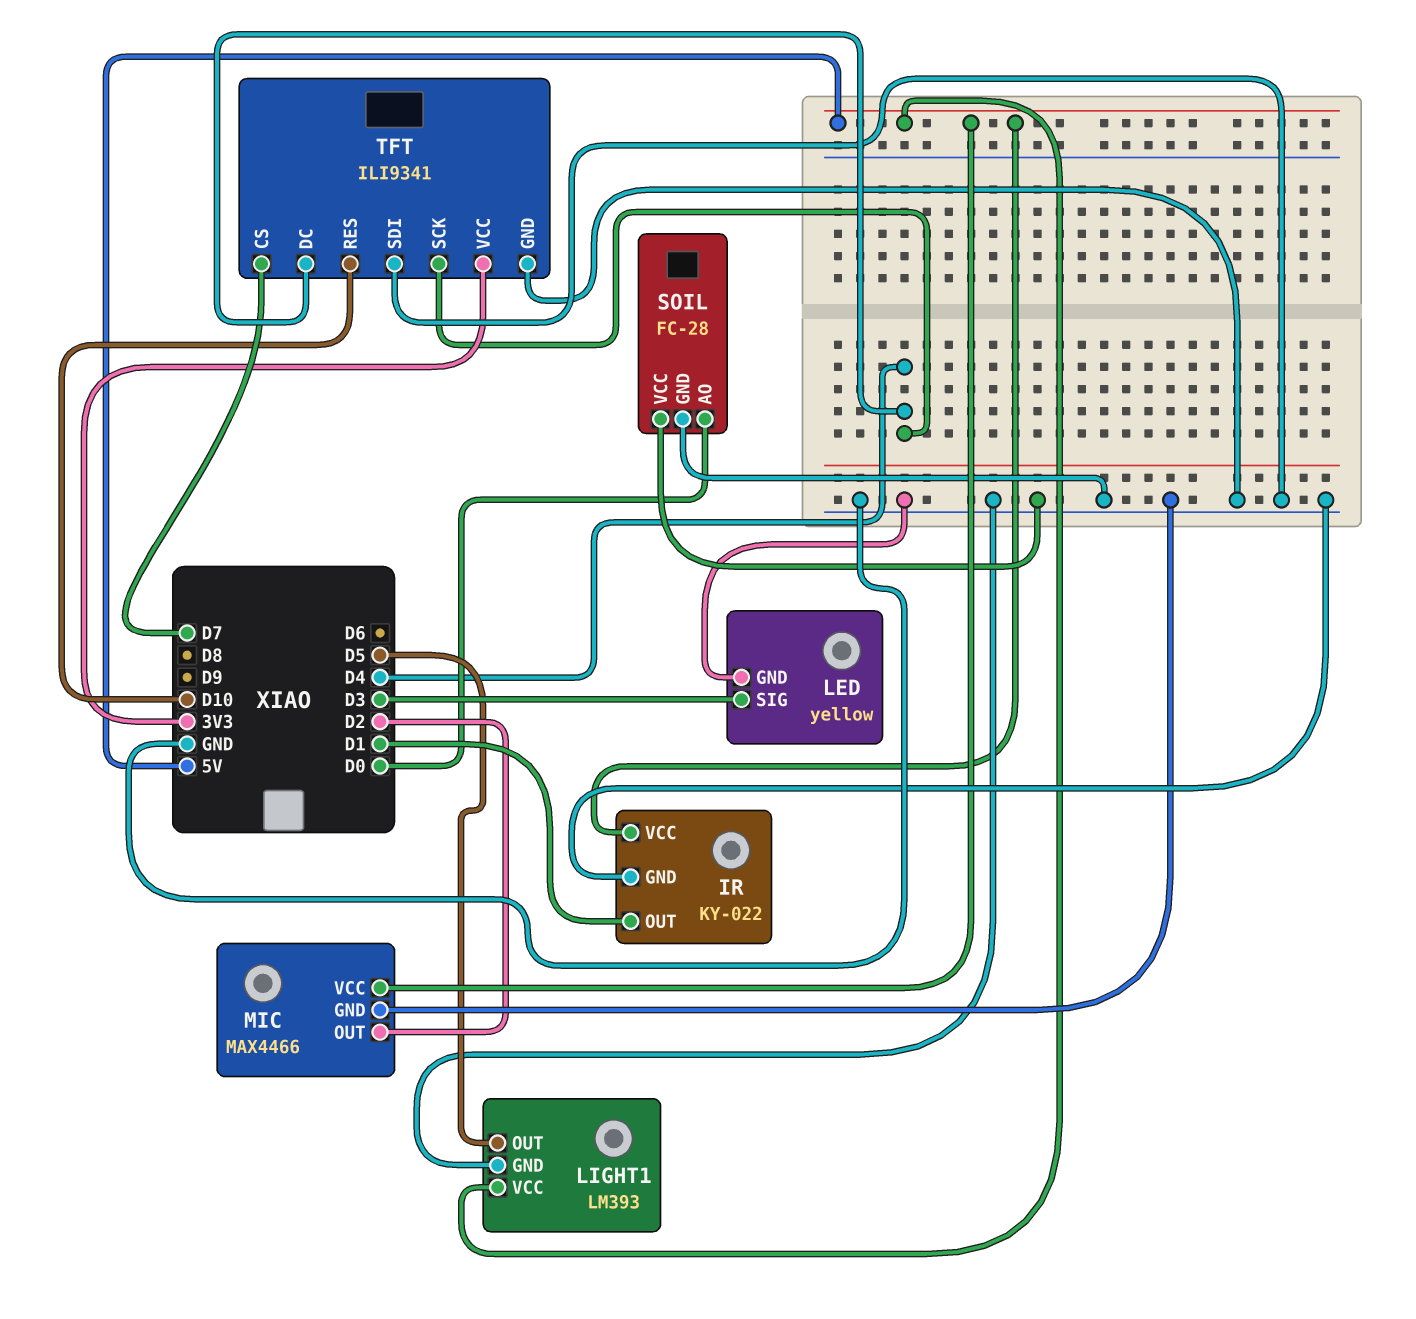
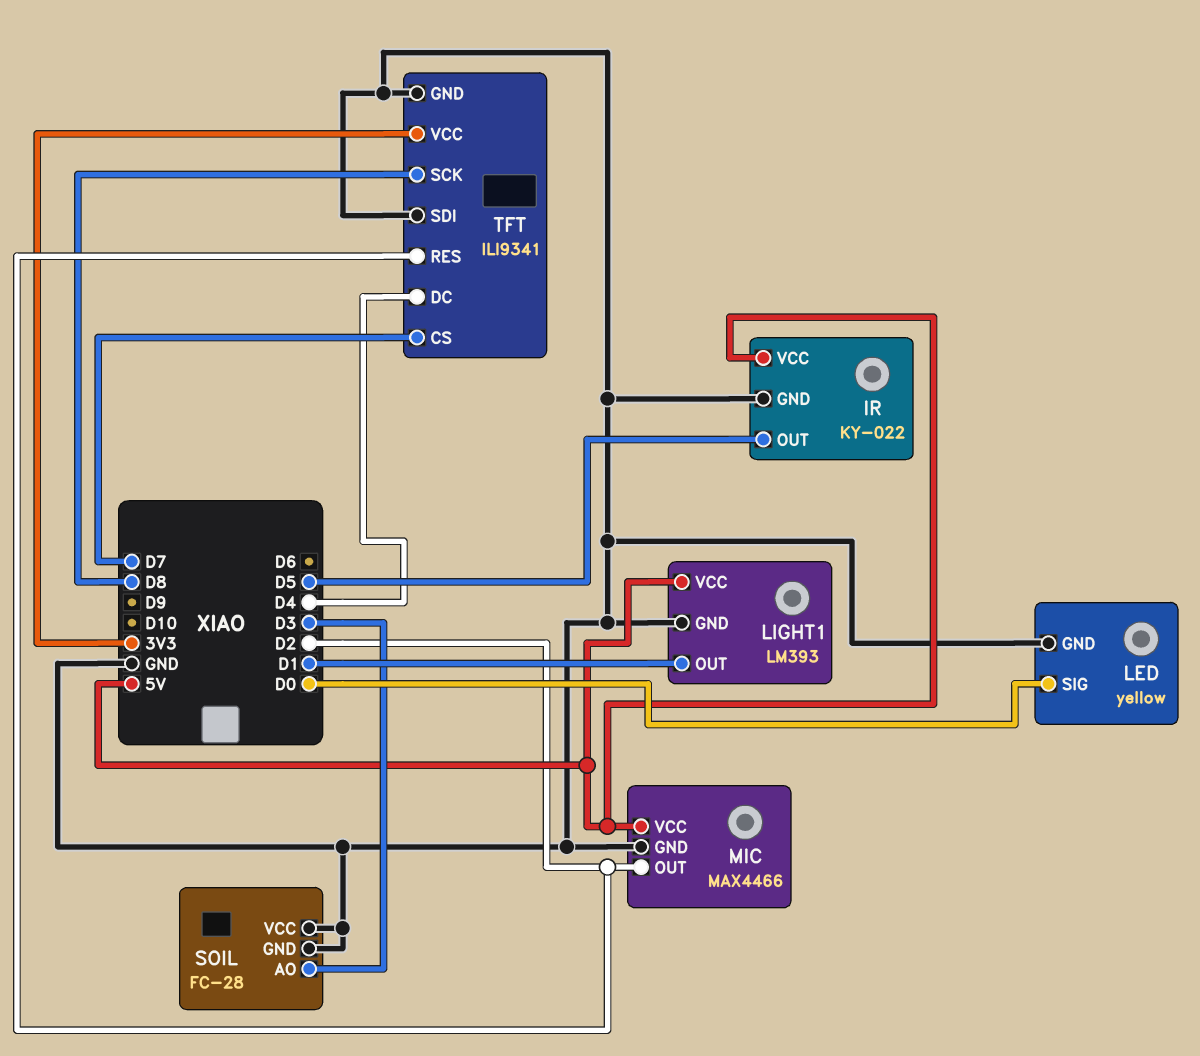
IR pin OUT: D1 -> D5
LED pin SIG: D3 -> D0
LIGHT1 pin OUT: D5 -> D1
SOIL pin AO: D0 -> D3
TFT pin RES: D10 -> D2
TFT pin SCK: D4 -> D8

